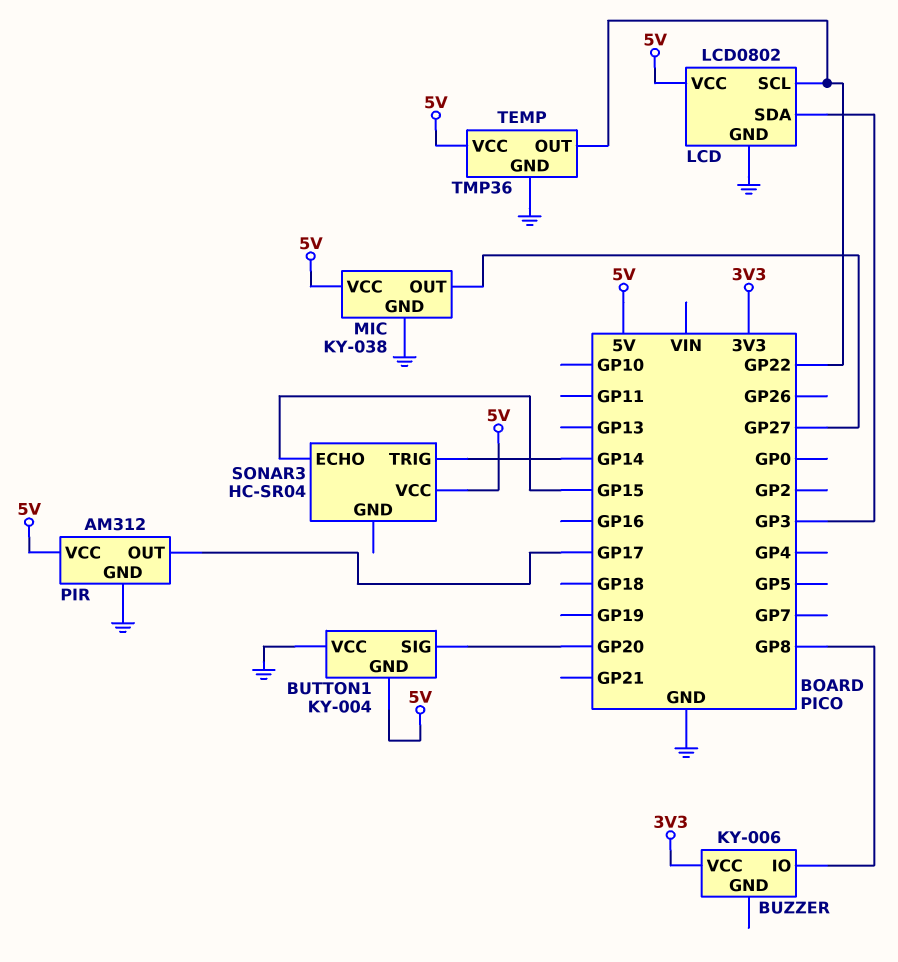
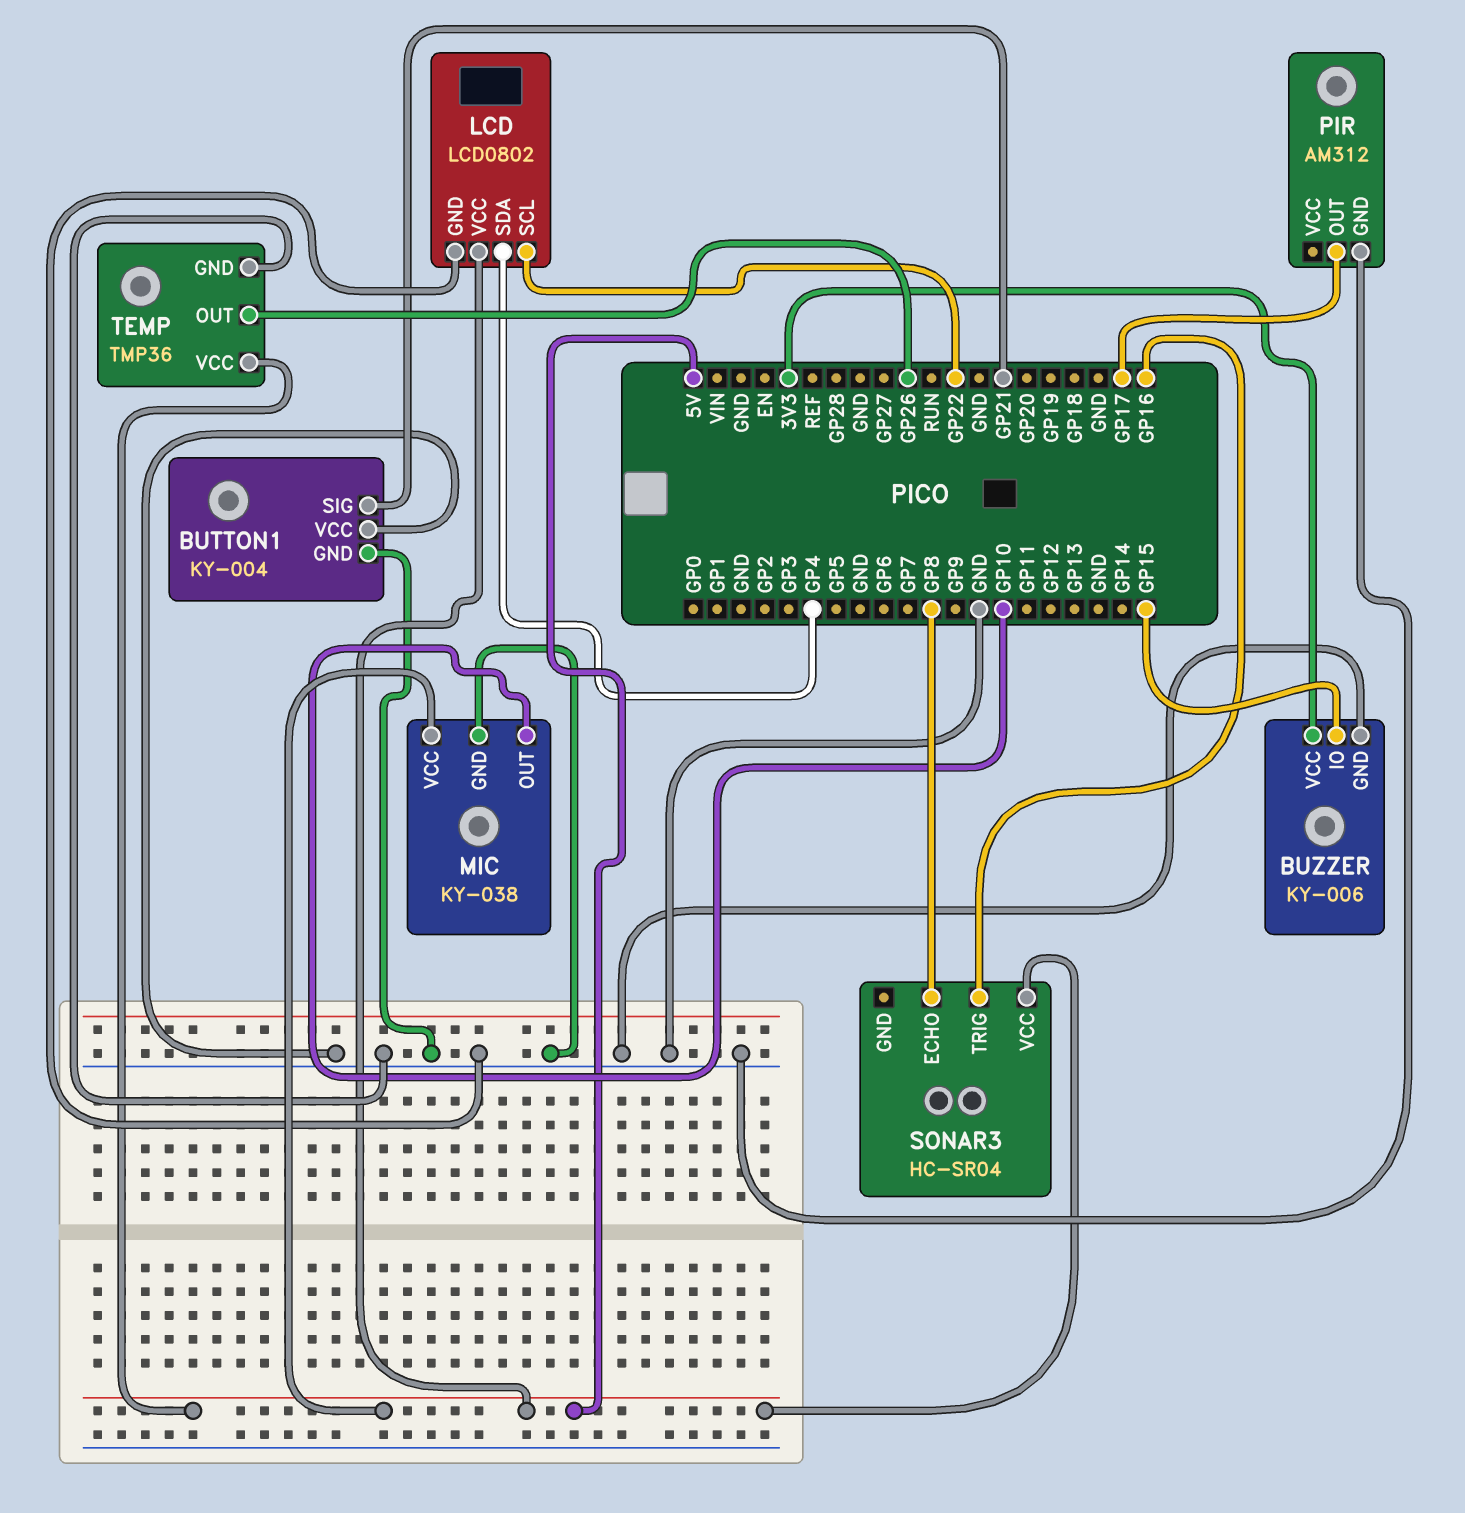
BUTTON1 pin GND: 5V -> GND
BUTTON1 pin SIG: GP20 -> GP21
BUZZER pin GND: none -> GND
BUZZER pin IO: GP8 -> GP15
LCD pin SDA: GP3 -> GP4
MIC pin OUT: GP27 -> GP10
PIR pin VCC: 5V -> none
SONAR3 pin ECHO: GP15 -> GP8
SONAR3 pin TRIG: GP14 -> GP16
TEMP pin OUT: GP22 -> GP26

